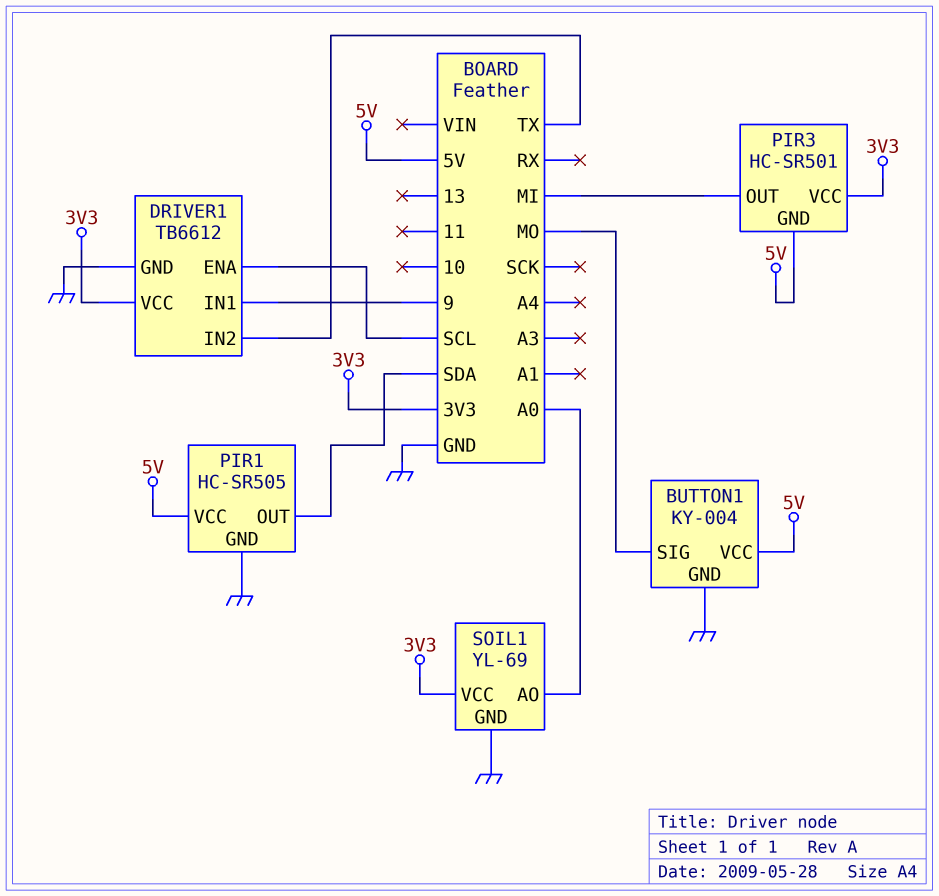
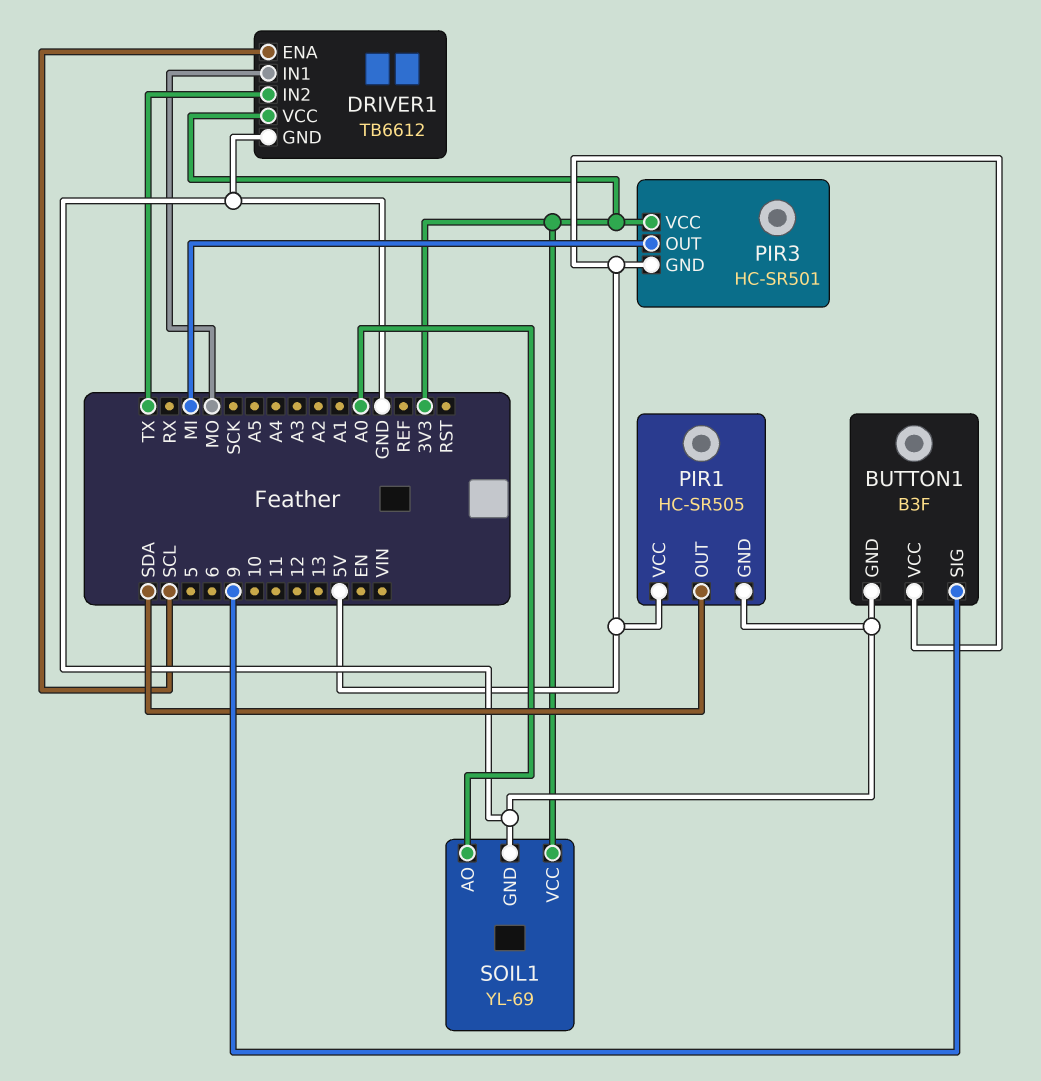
BUTTON1: KY-004 -> B3F
BUTTON1 pin SIG: MO -> 9
DRIVER1 pin IN1: 9 -> MO

